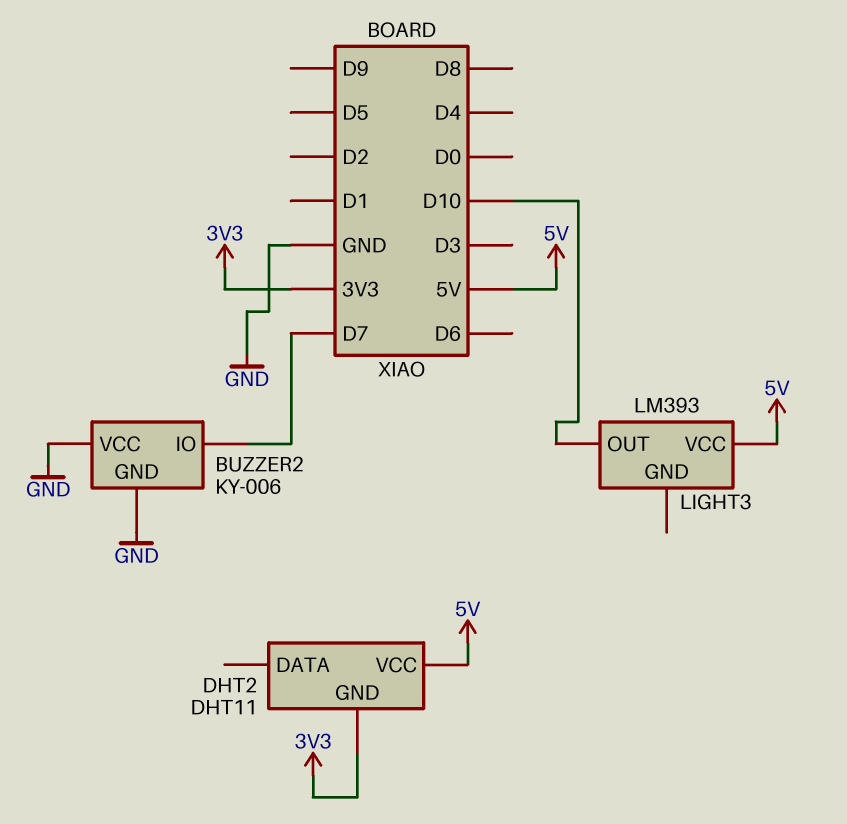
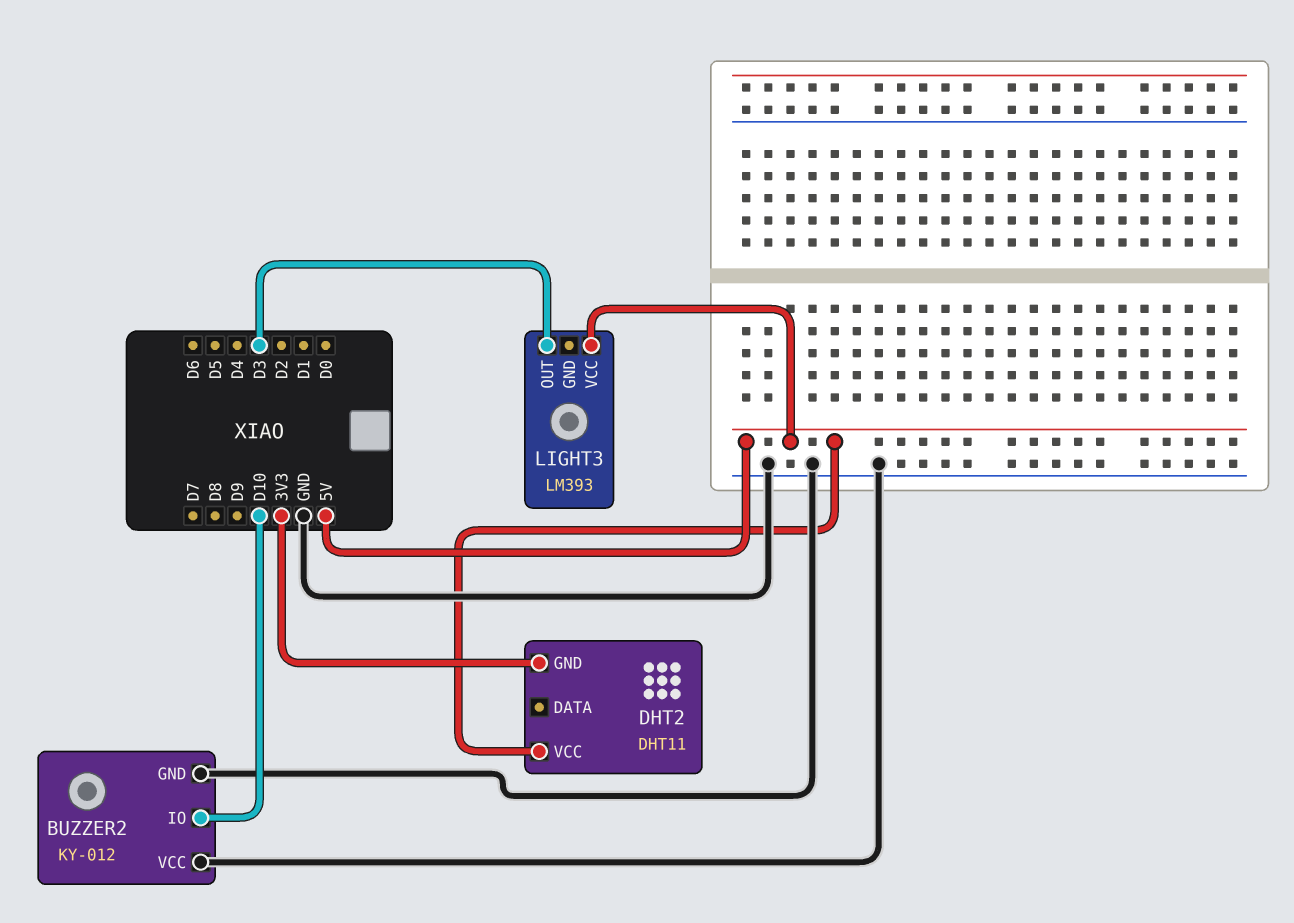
BUZZER2: KY-006 -> KY-012
BUZZER2 pin IO: D7 -> D10
LIGHT3 pin OUT: D10 -> D3

